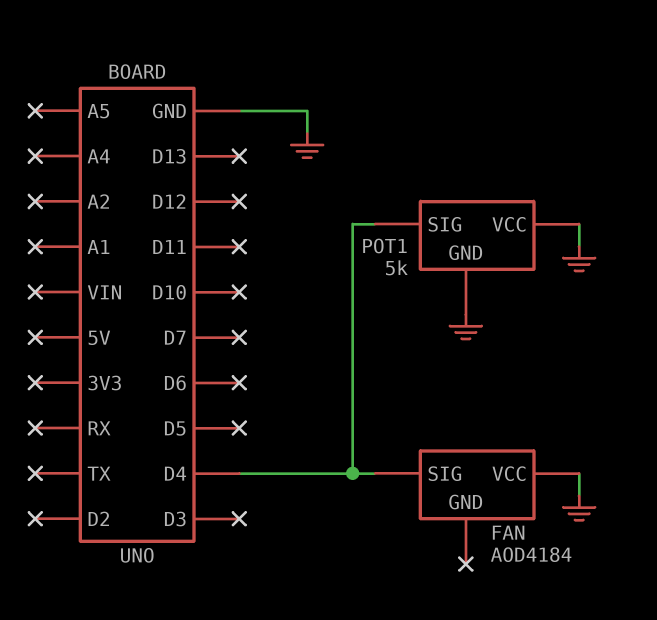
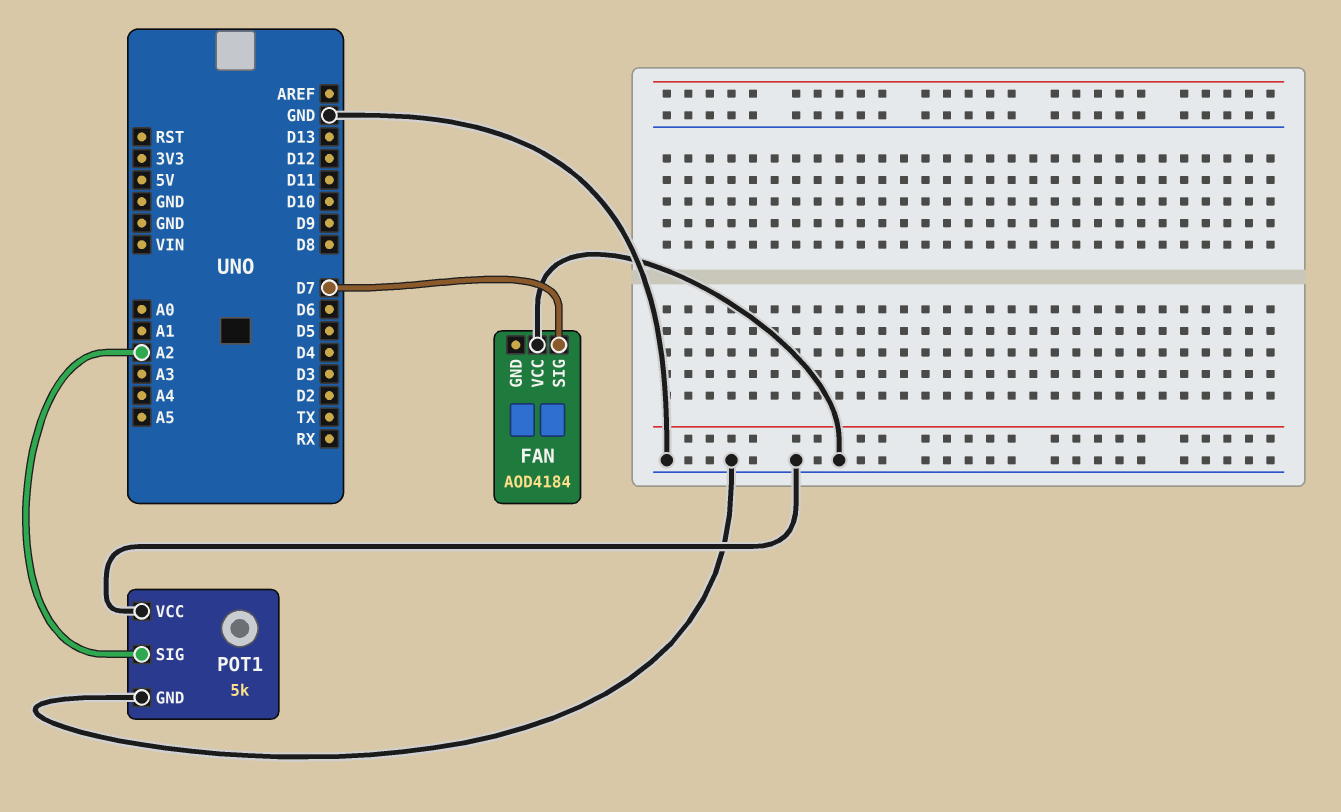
FAN pin SIG: D4 -> D7
POT1 pin SIG: D4 -> A2

